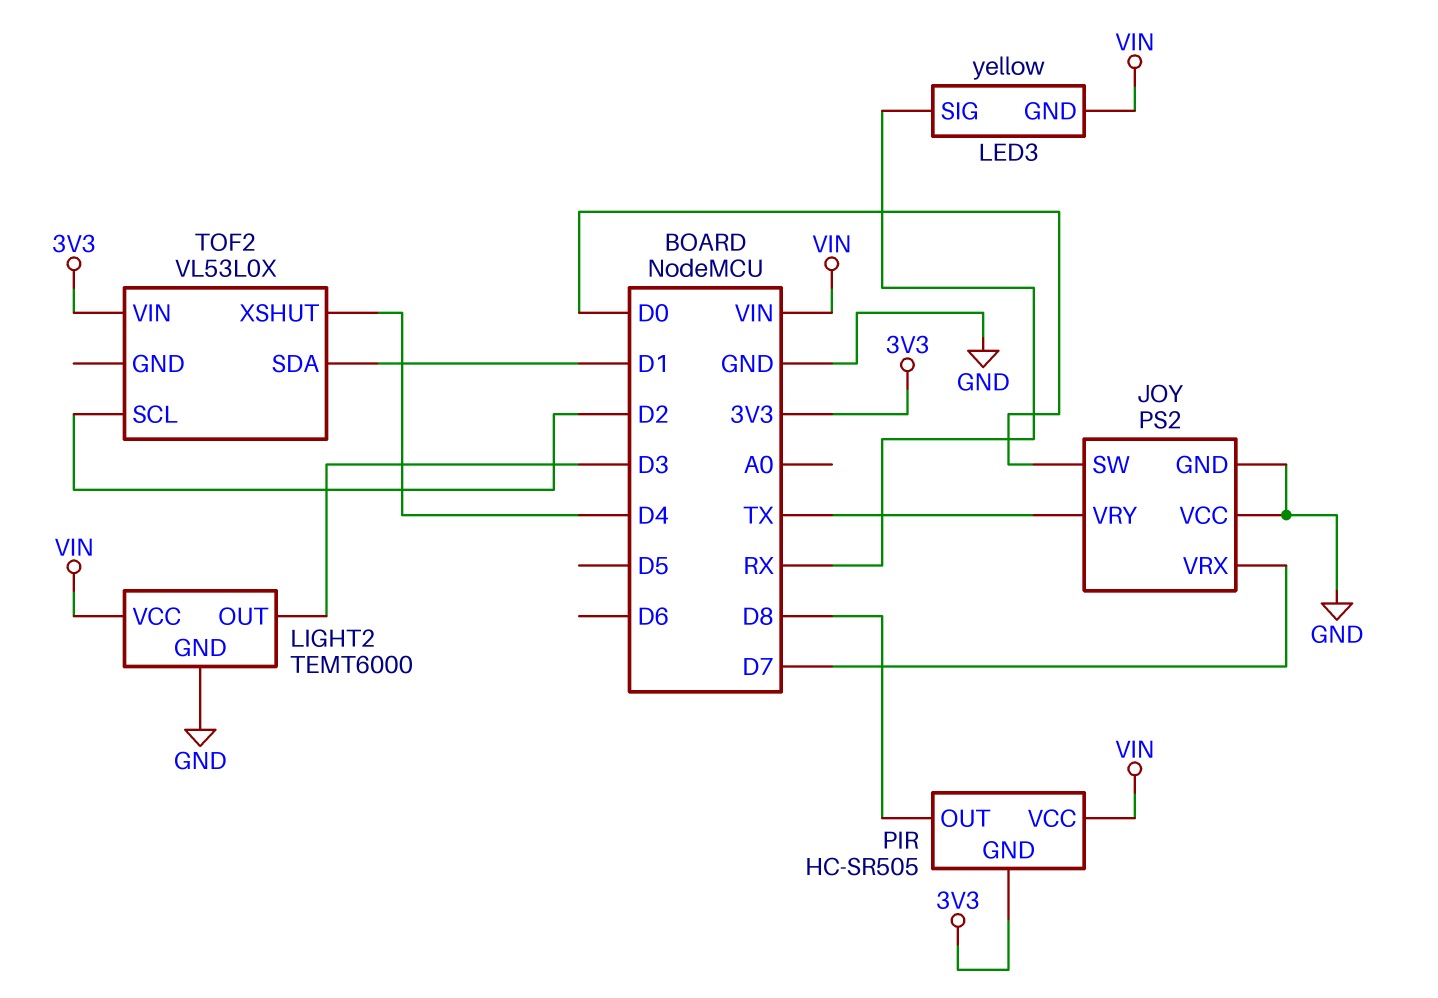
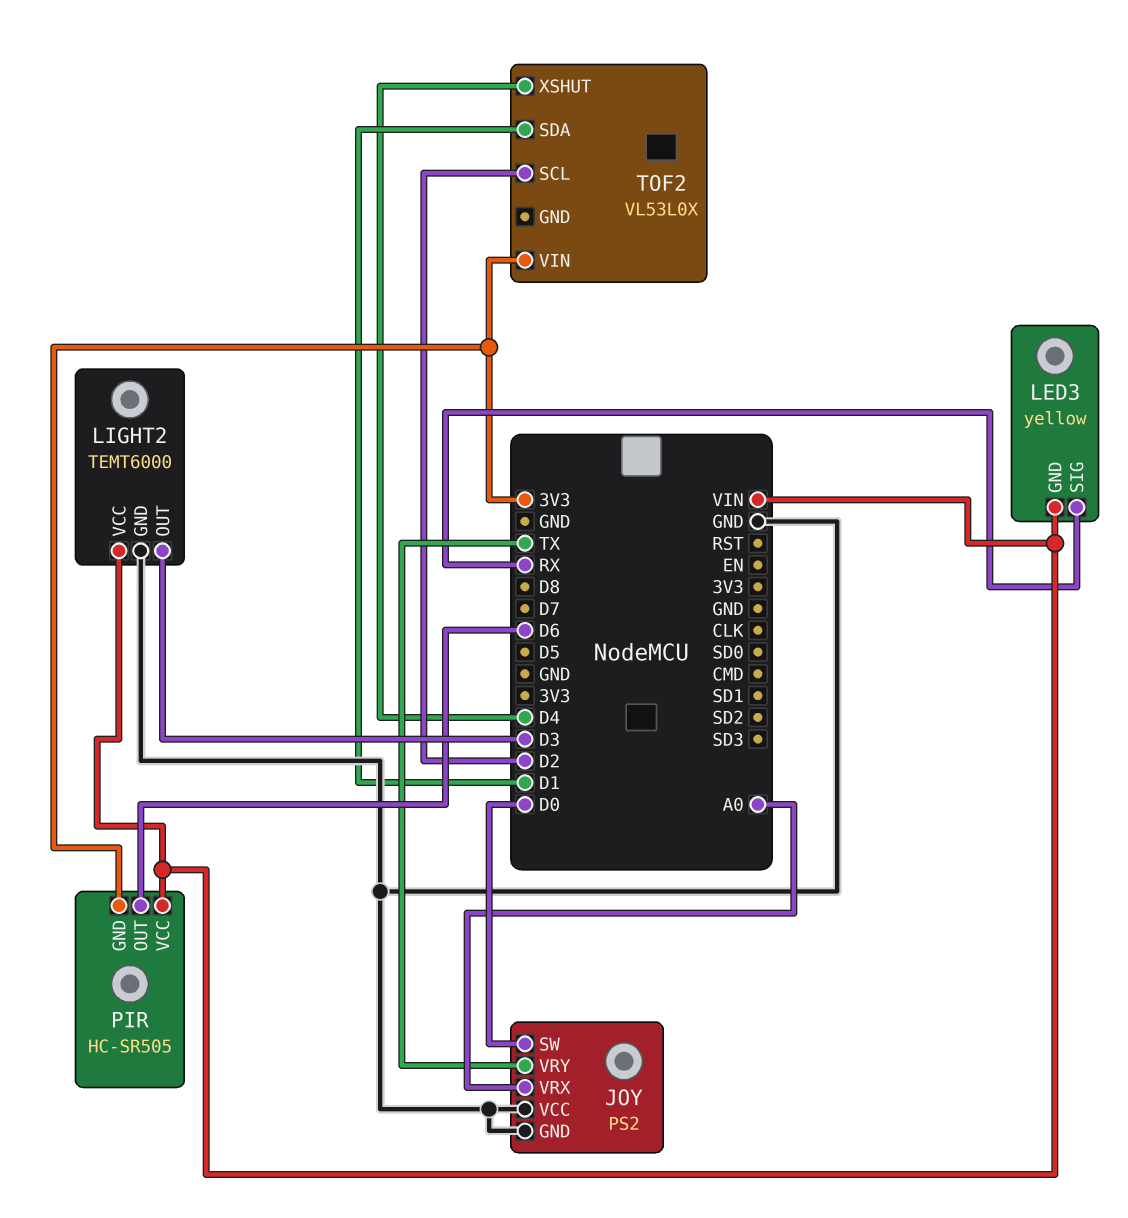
JOY pin VRX: D7 -> A0
PIR pin OUT: D8 -> D6

